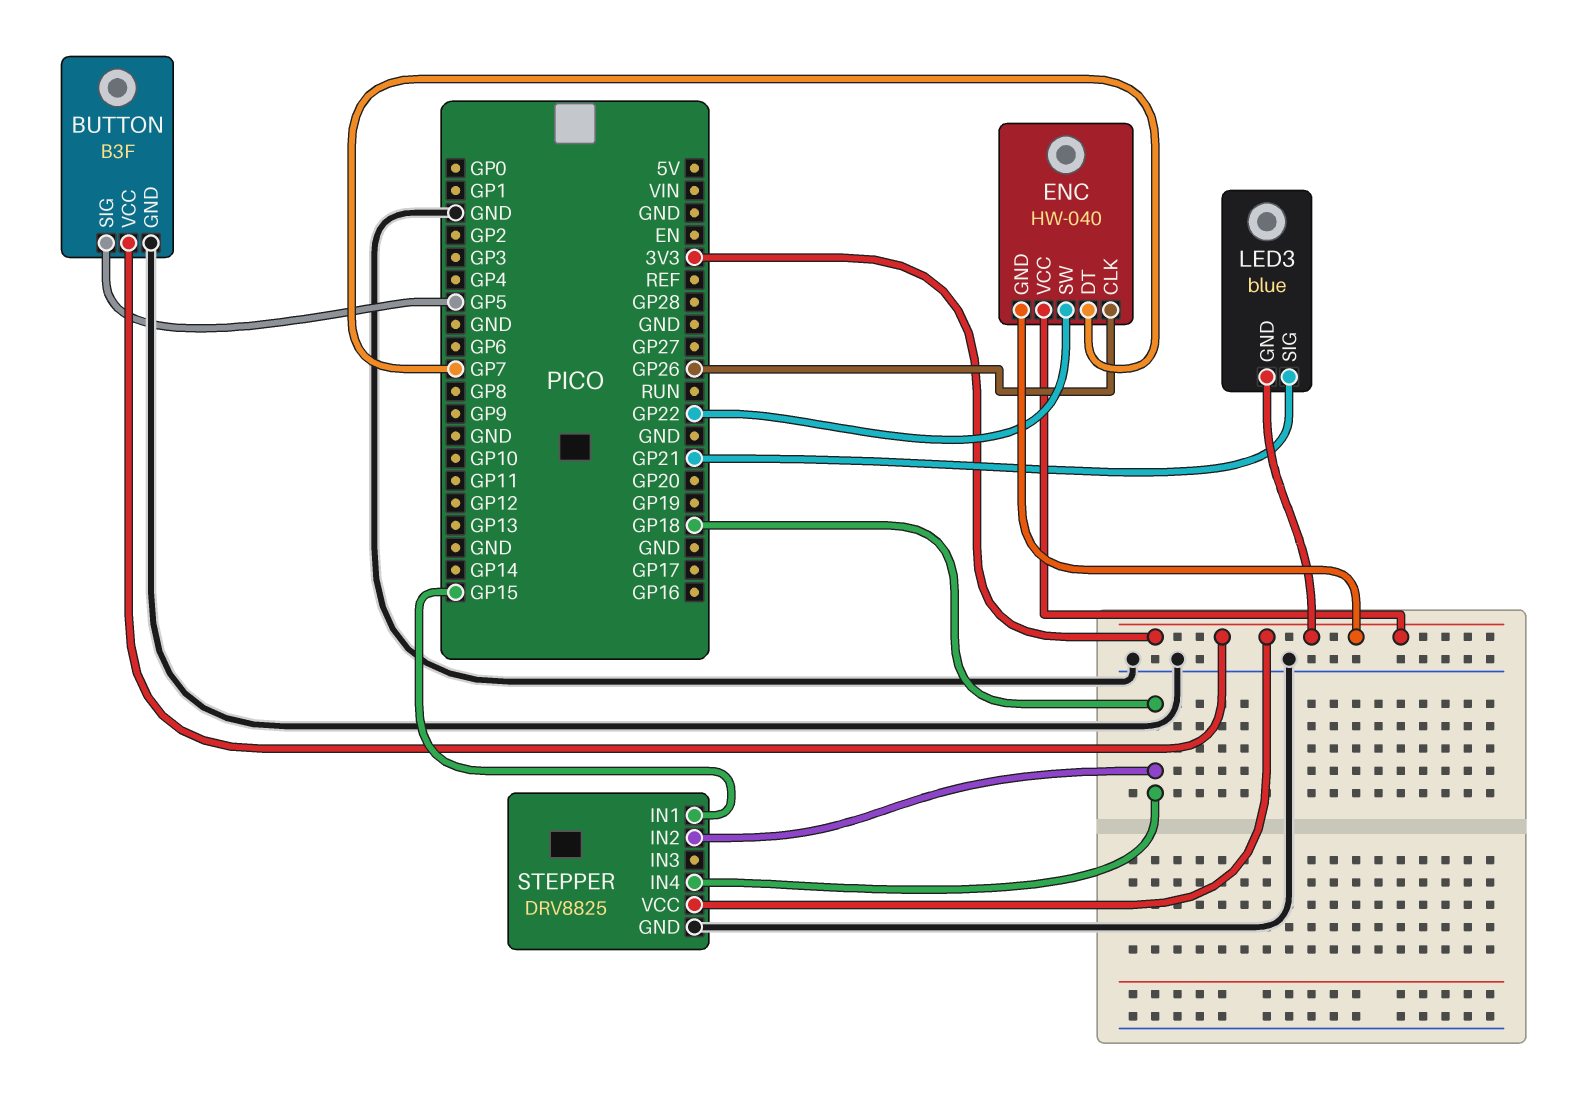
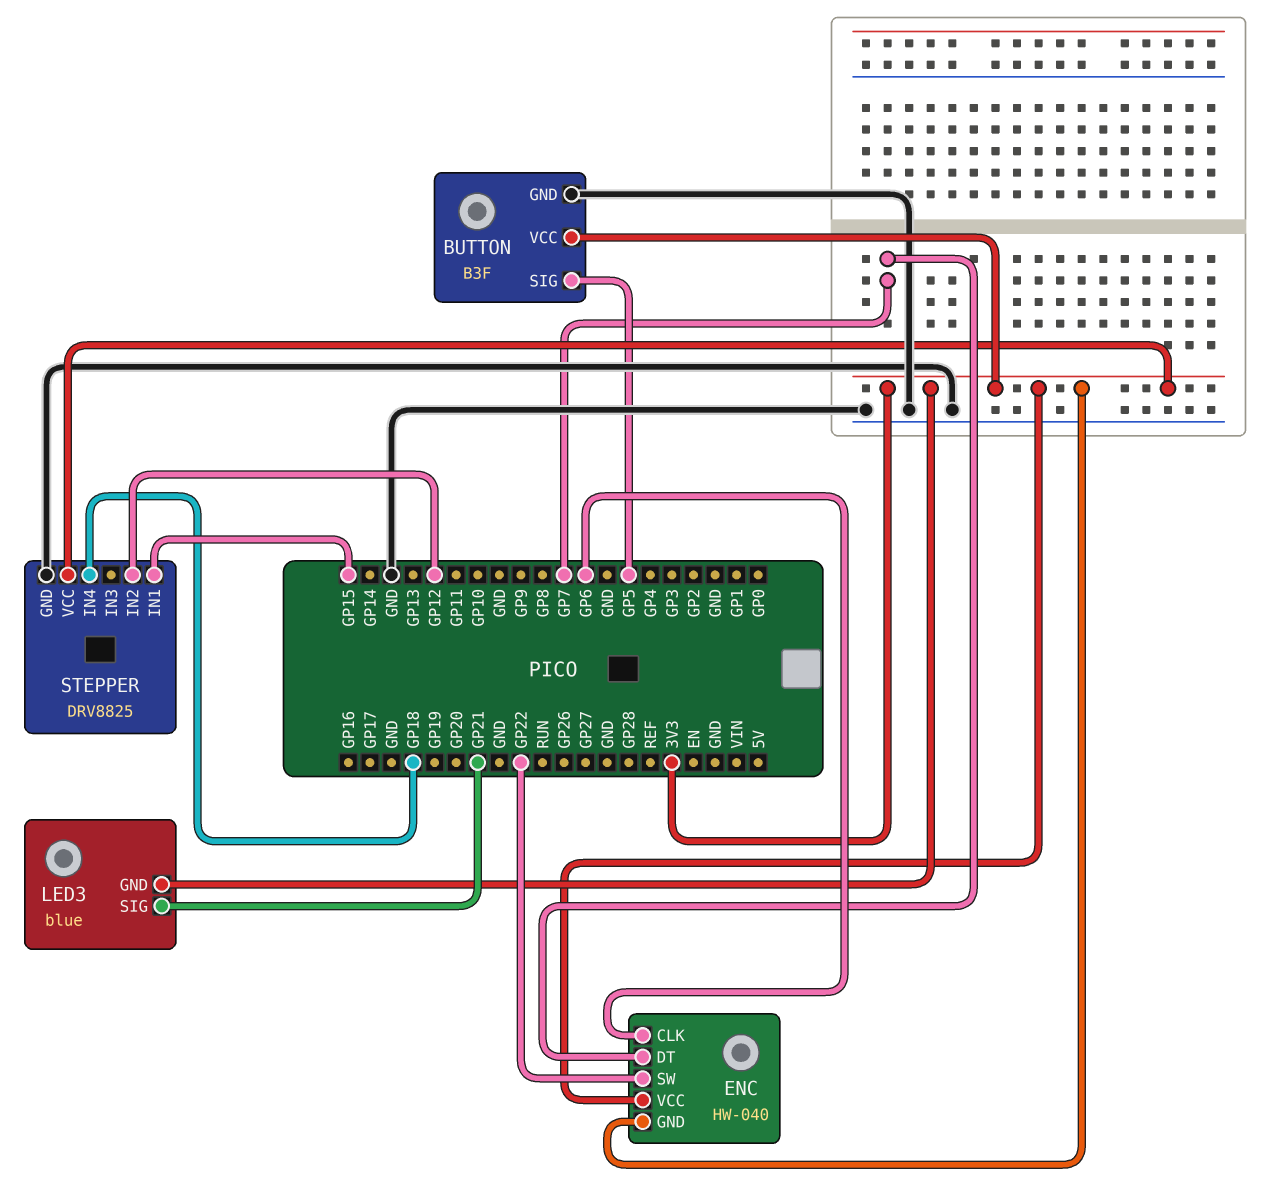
ENC pin CLK: GP26 -> GP6
STEPPER pin IN2: GP18 -> GP12

